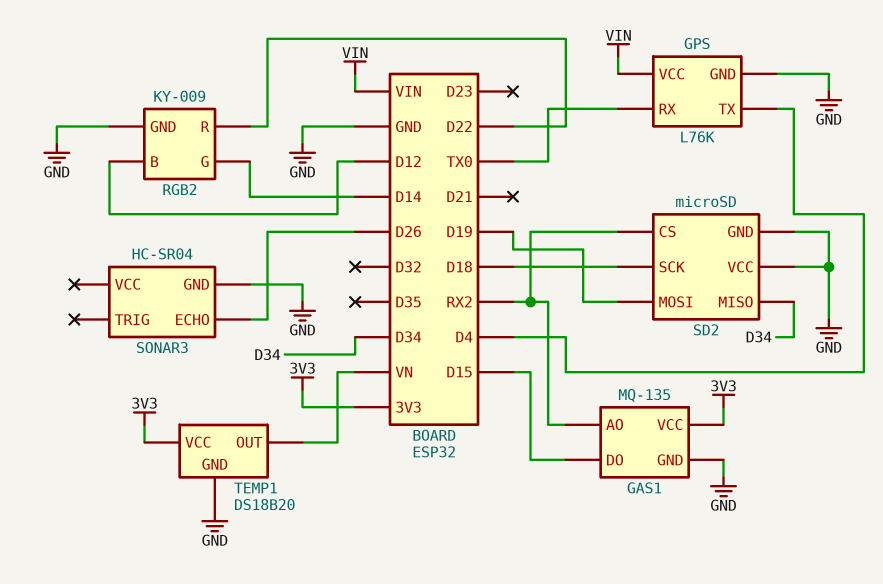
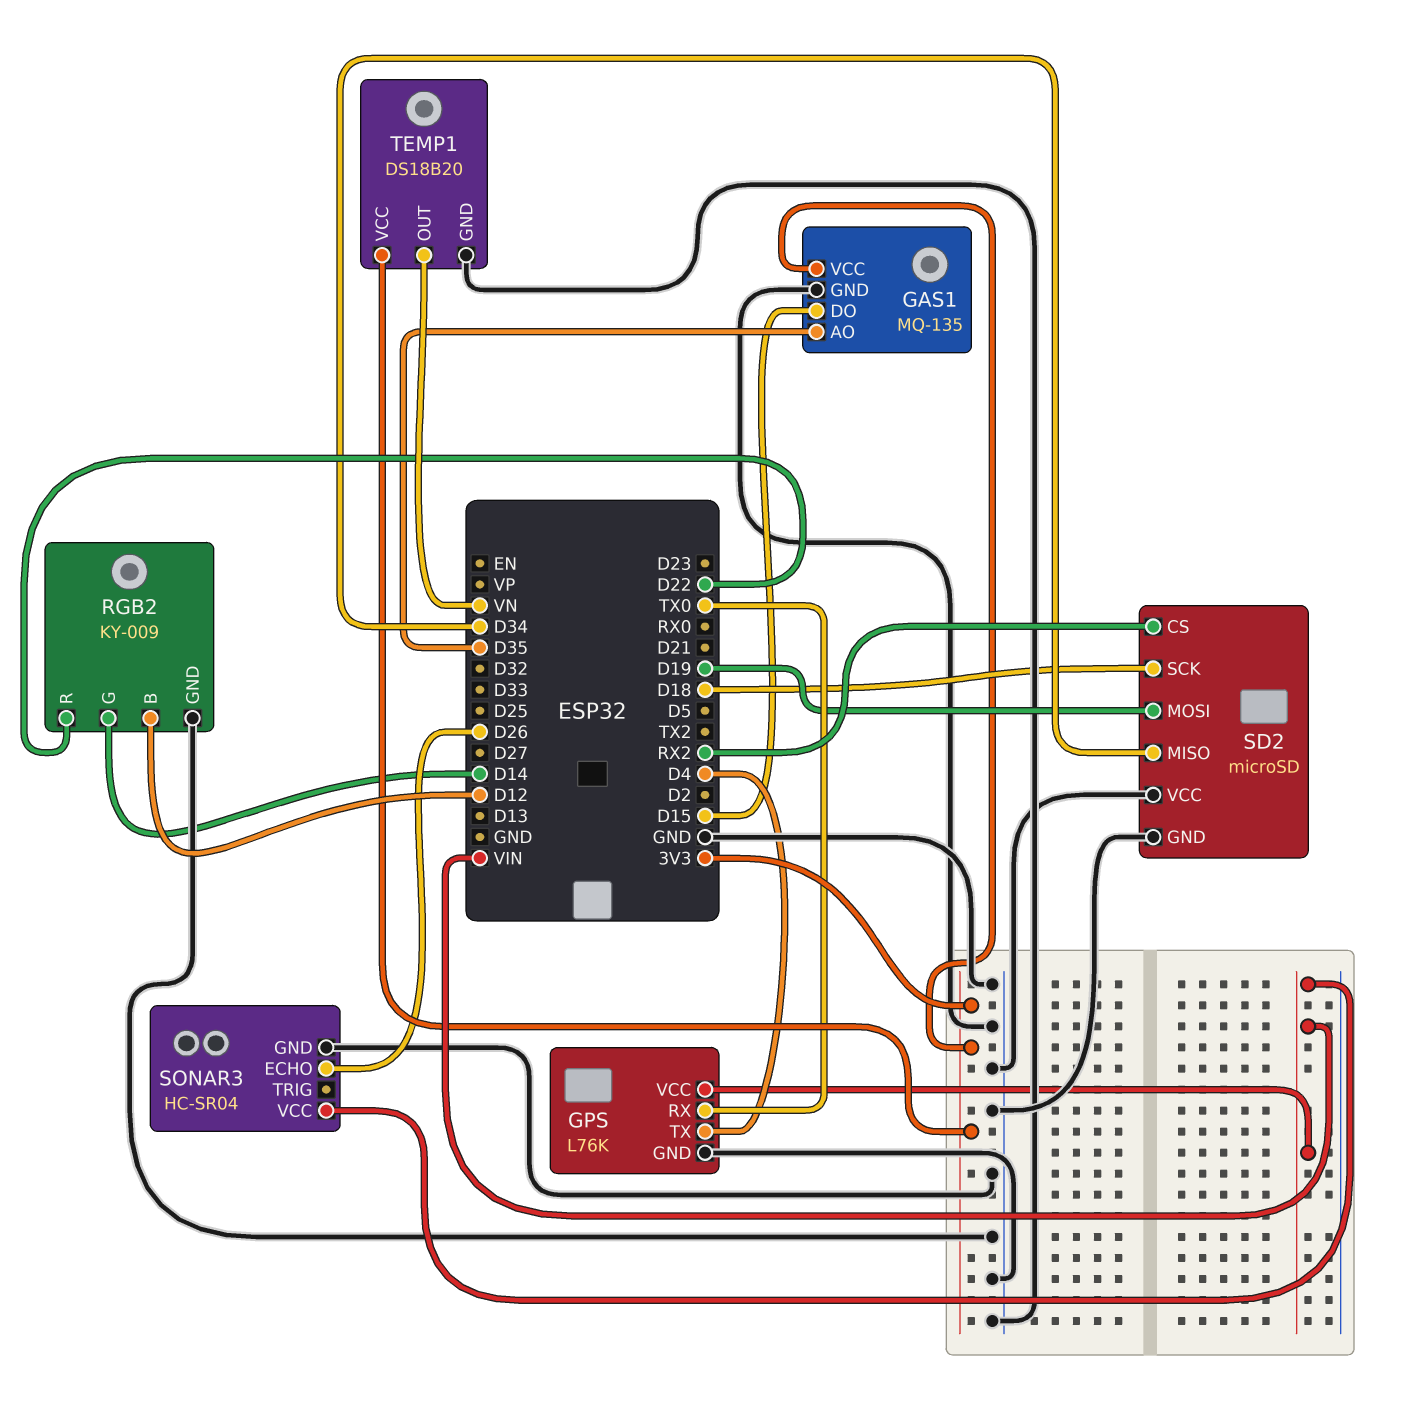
GAS1 pin AO: RX2 -> D35
SONAR3 pin VCC: none -> VIN

